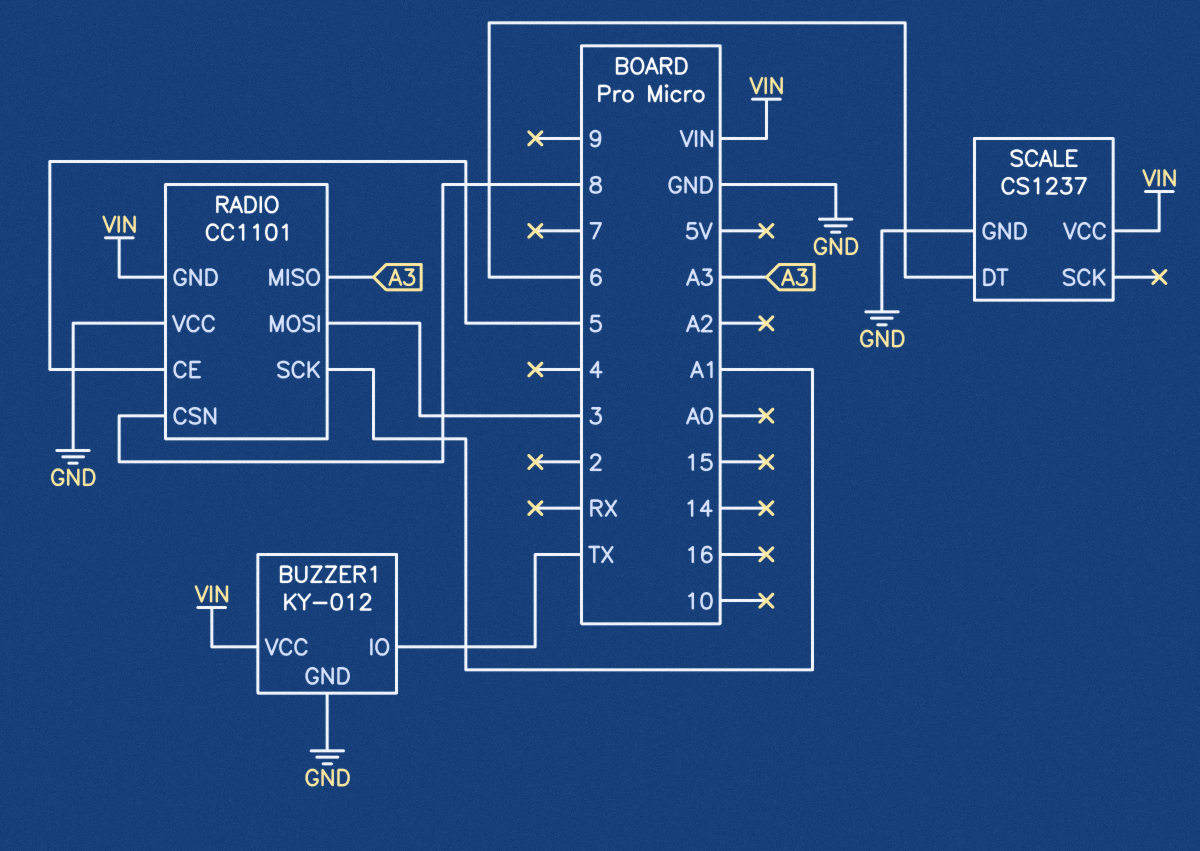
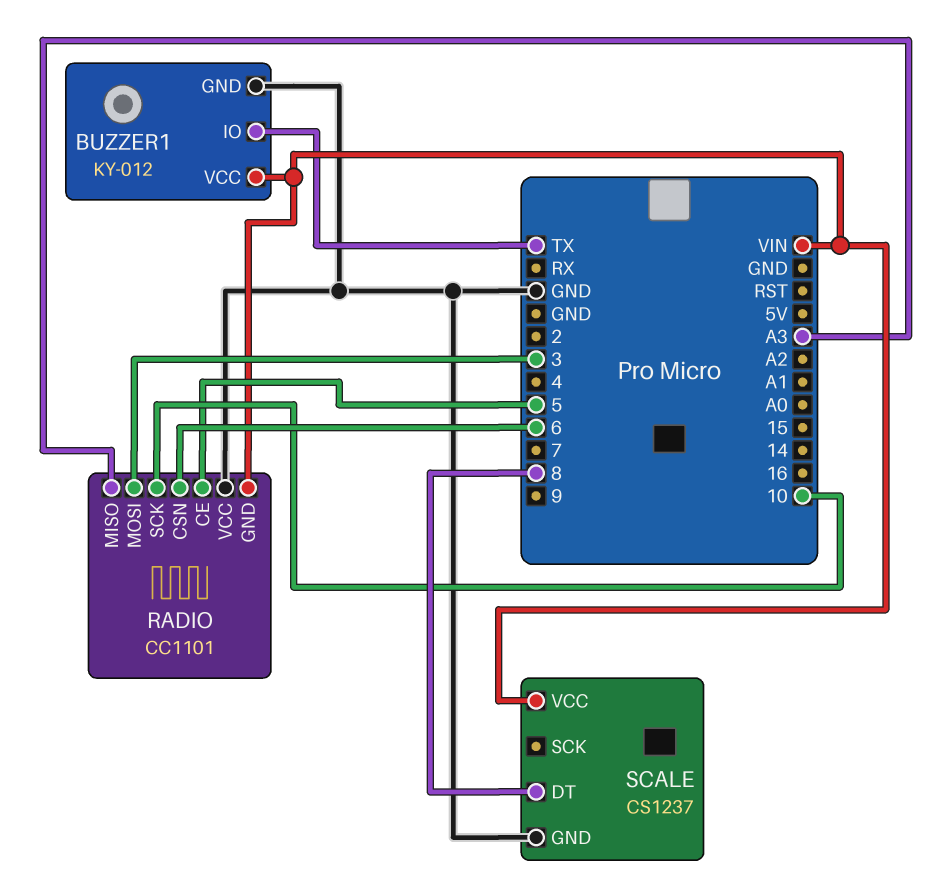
RADIO pin CSN: 8 -> 6
RADIO pin SCK: A1 -> 10
SCALE pin DT: 6 -> 8

